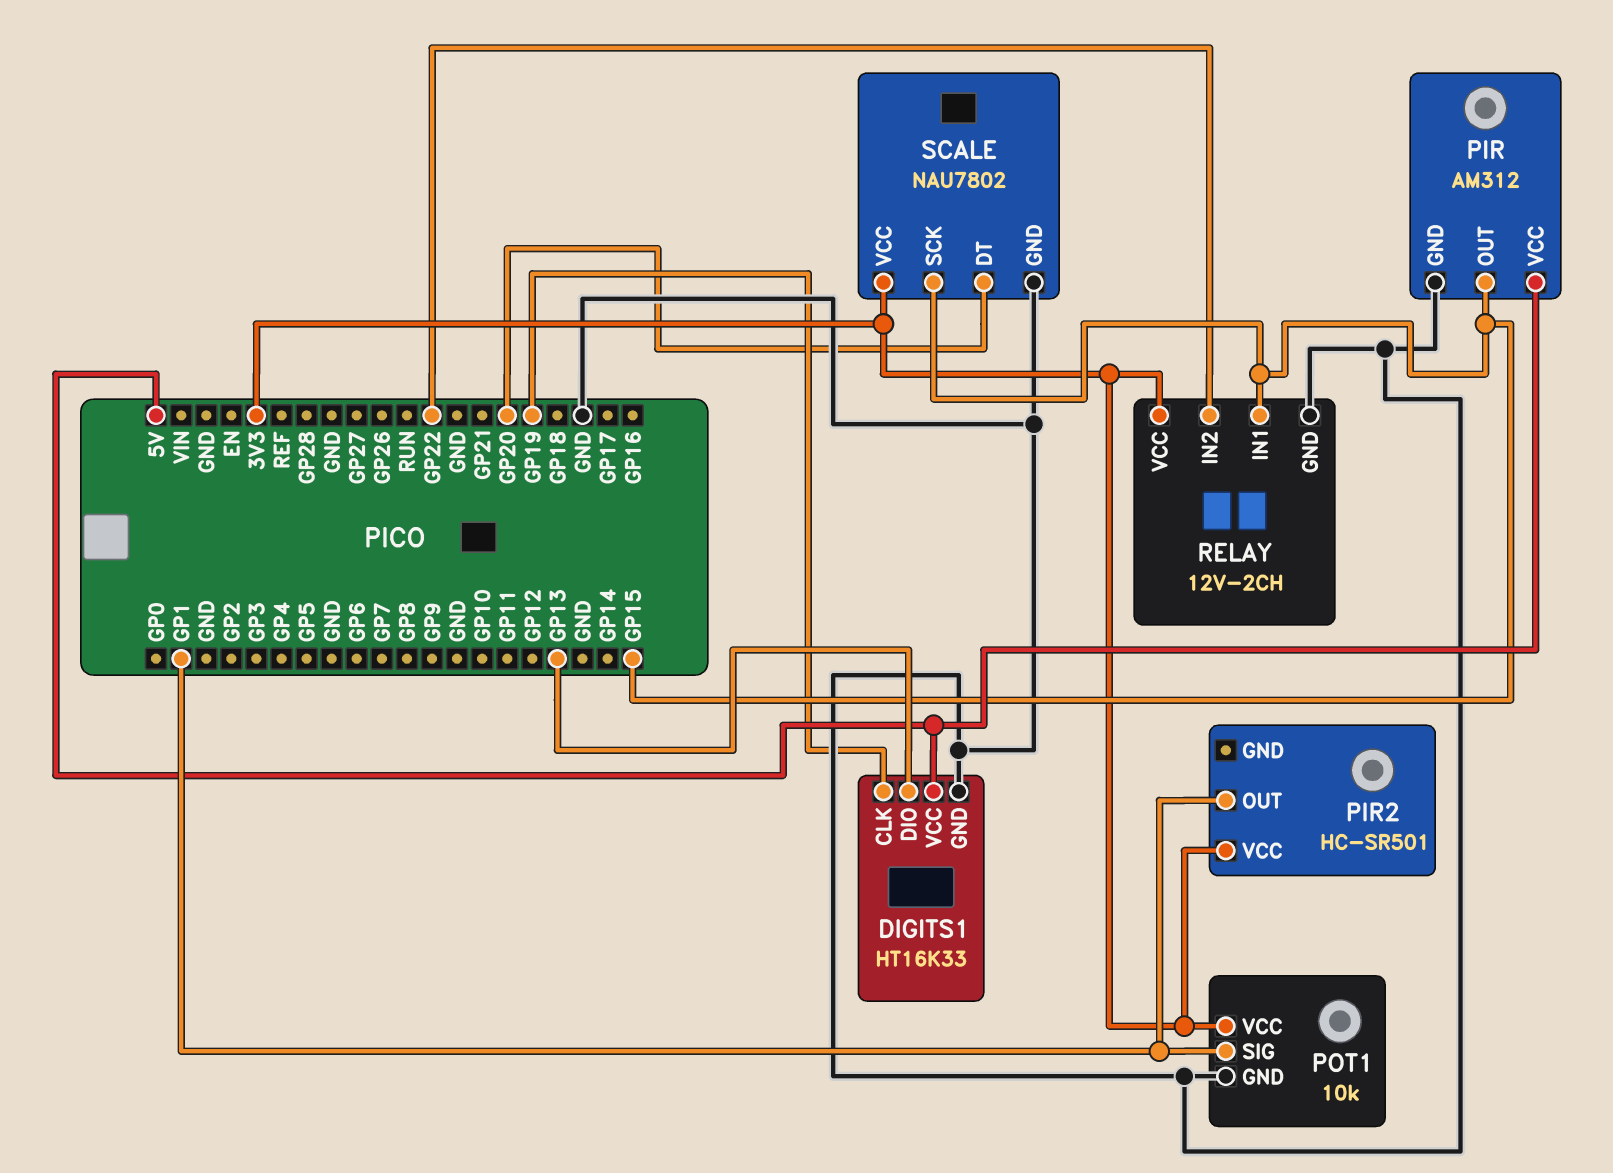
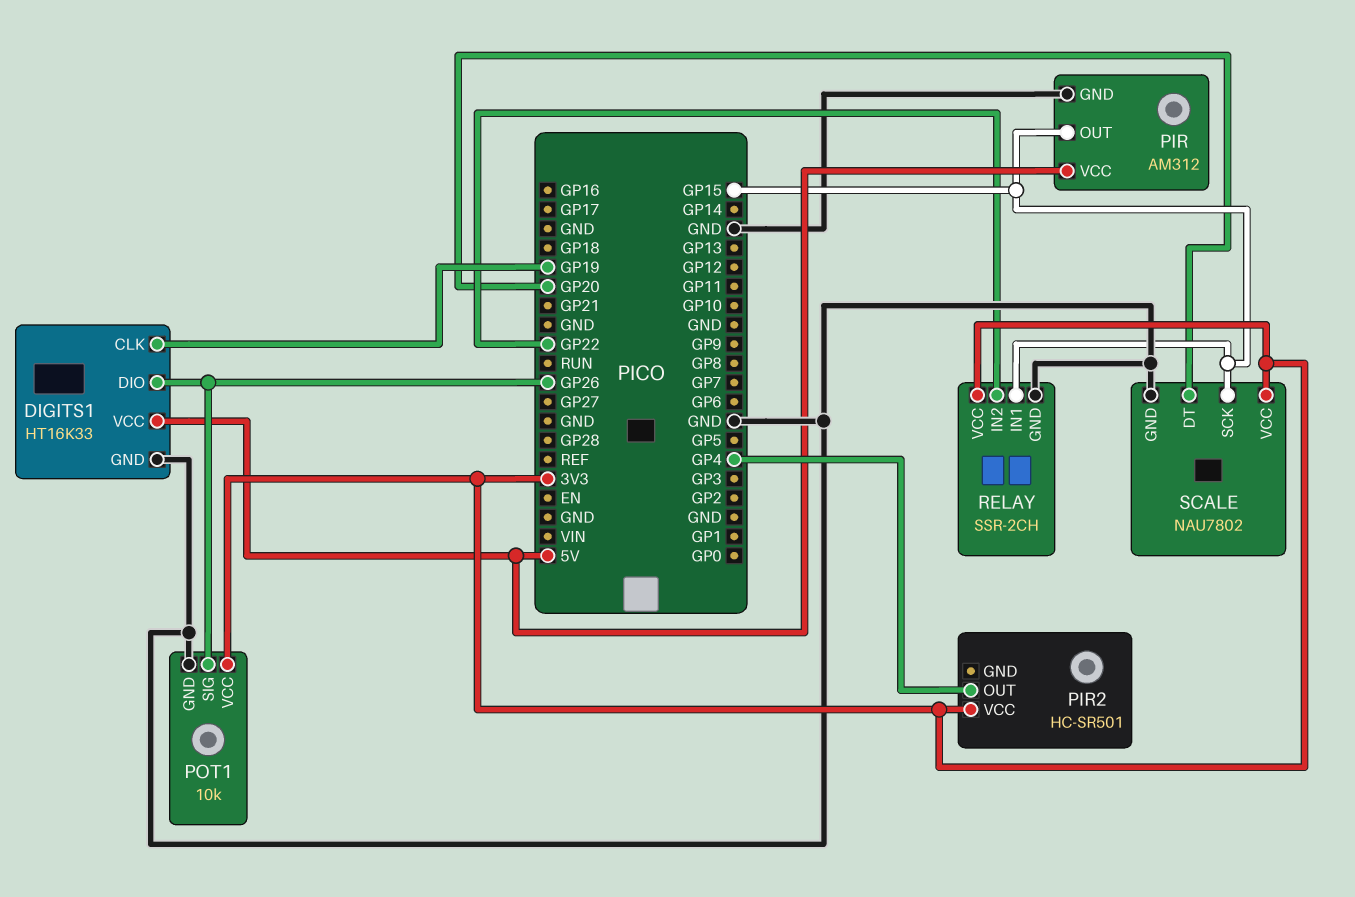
DIGITS1 pin DIO: GP13 -> GP26
PIR2 pin OUT: GP1 -> GP4
POT1 pin SIG: GP1 -> GP26
RELAY: 12V-2CH -> SSR-2CH

